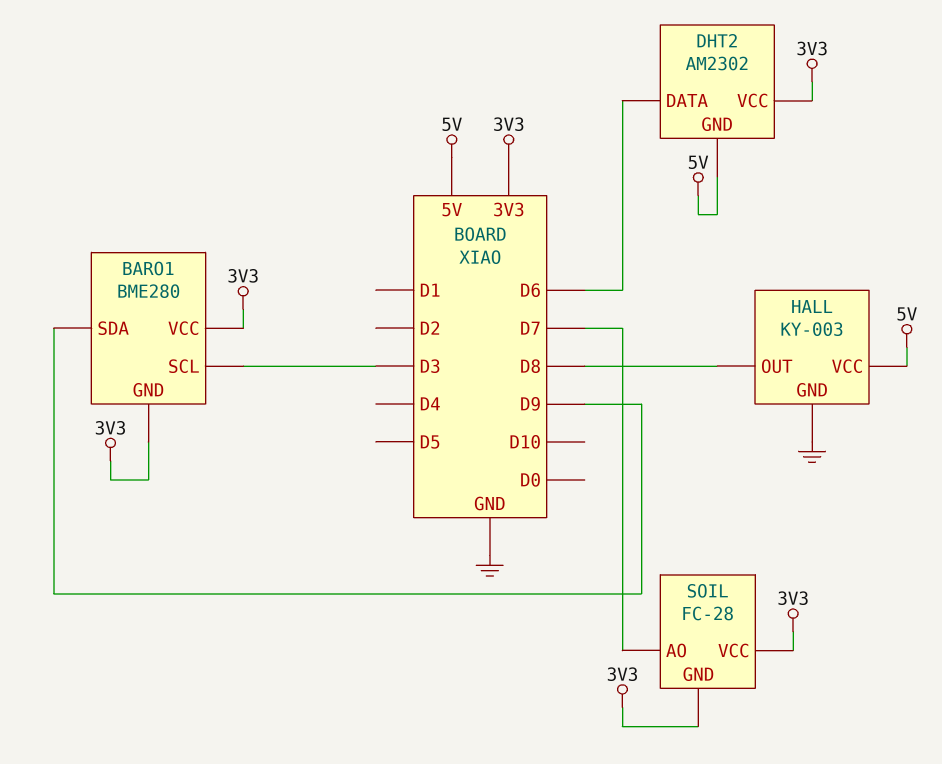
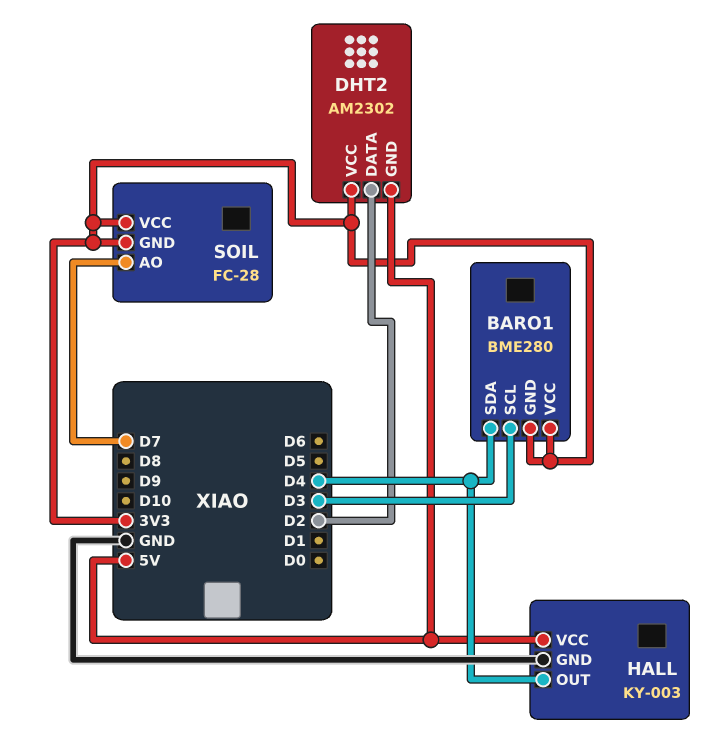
BARO1 pin SDA: D9 -> D4
DHT2 pin DATA: D6 -> D2
HALL pin OUT: D8 -> D4

